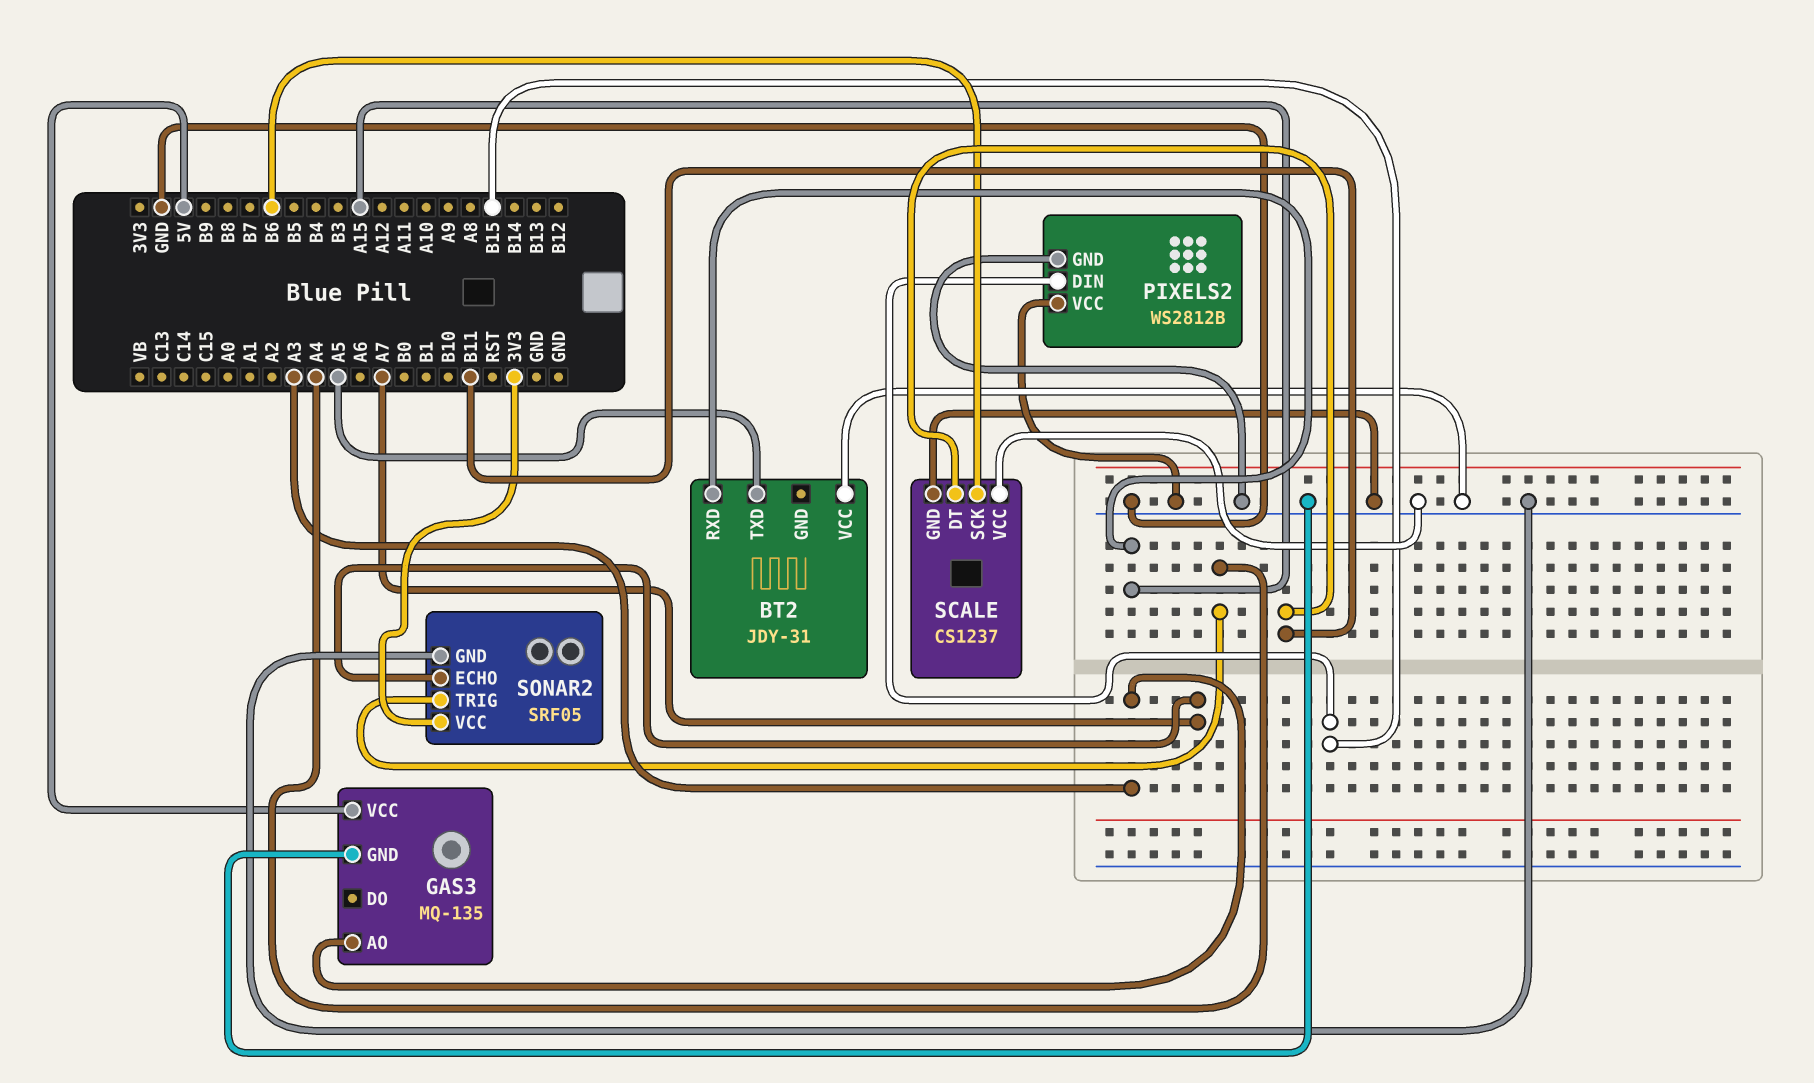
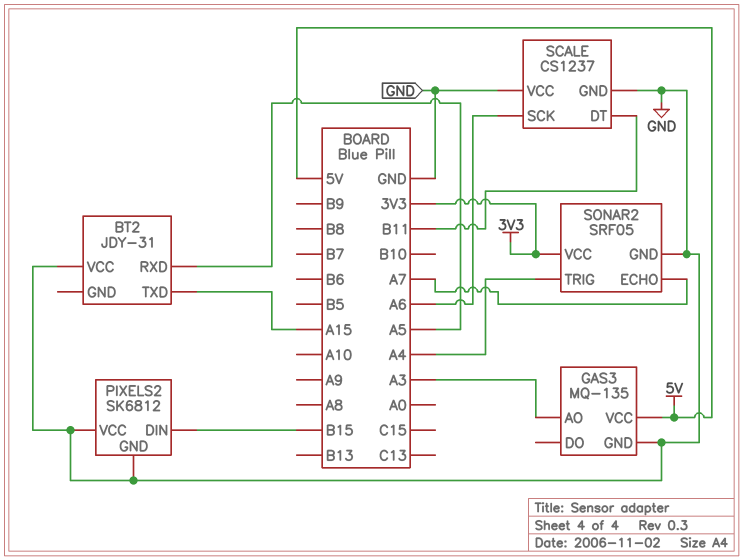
BT2 pin RXD: A15 -> A5
BT2 pin TXD: A5 -> A15
PIXELS2: WS2812B -> SK6812
SCALE pin SCK: B6 -> A6

